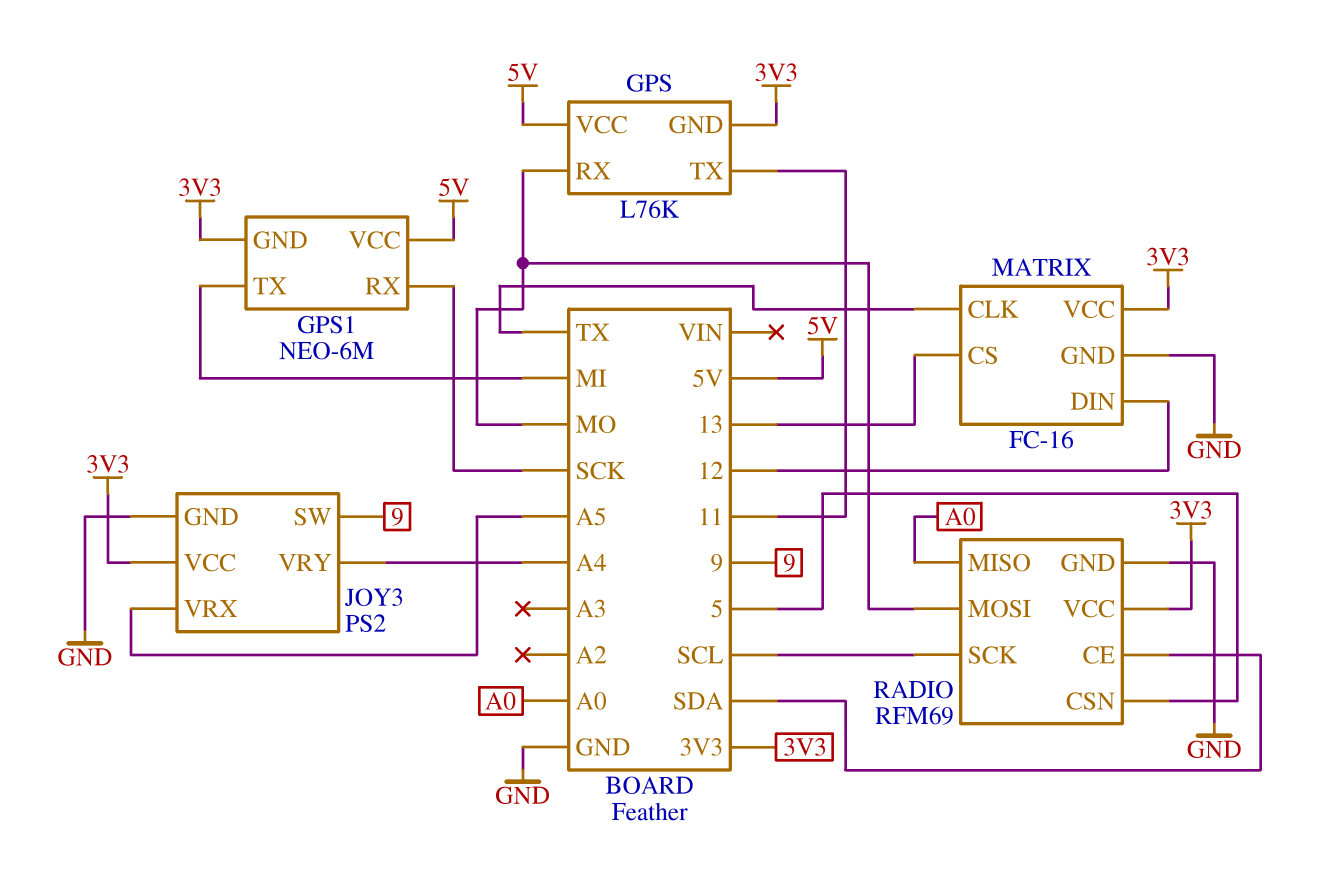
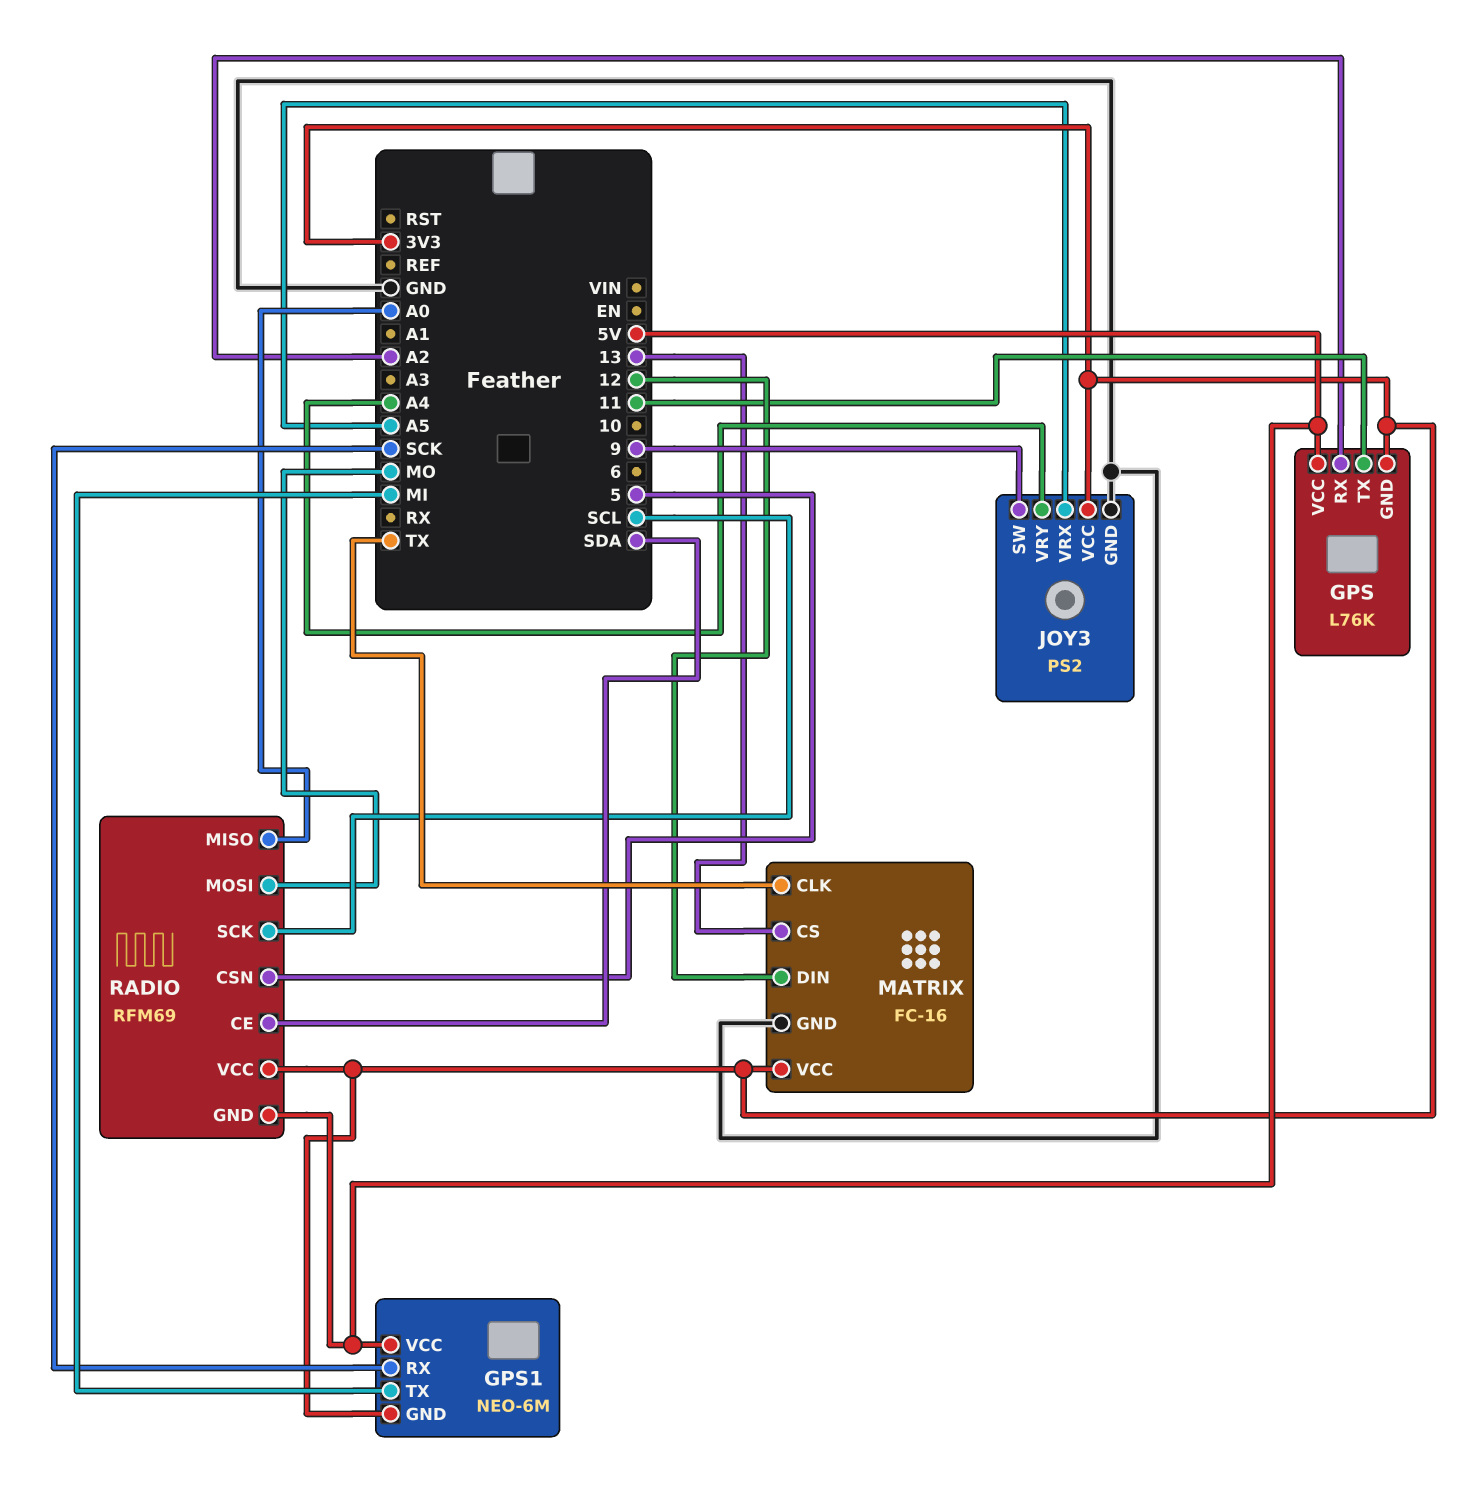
GPS pin RX: MO -> A2
RADIO pin GND: GND -> 5V

